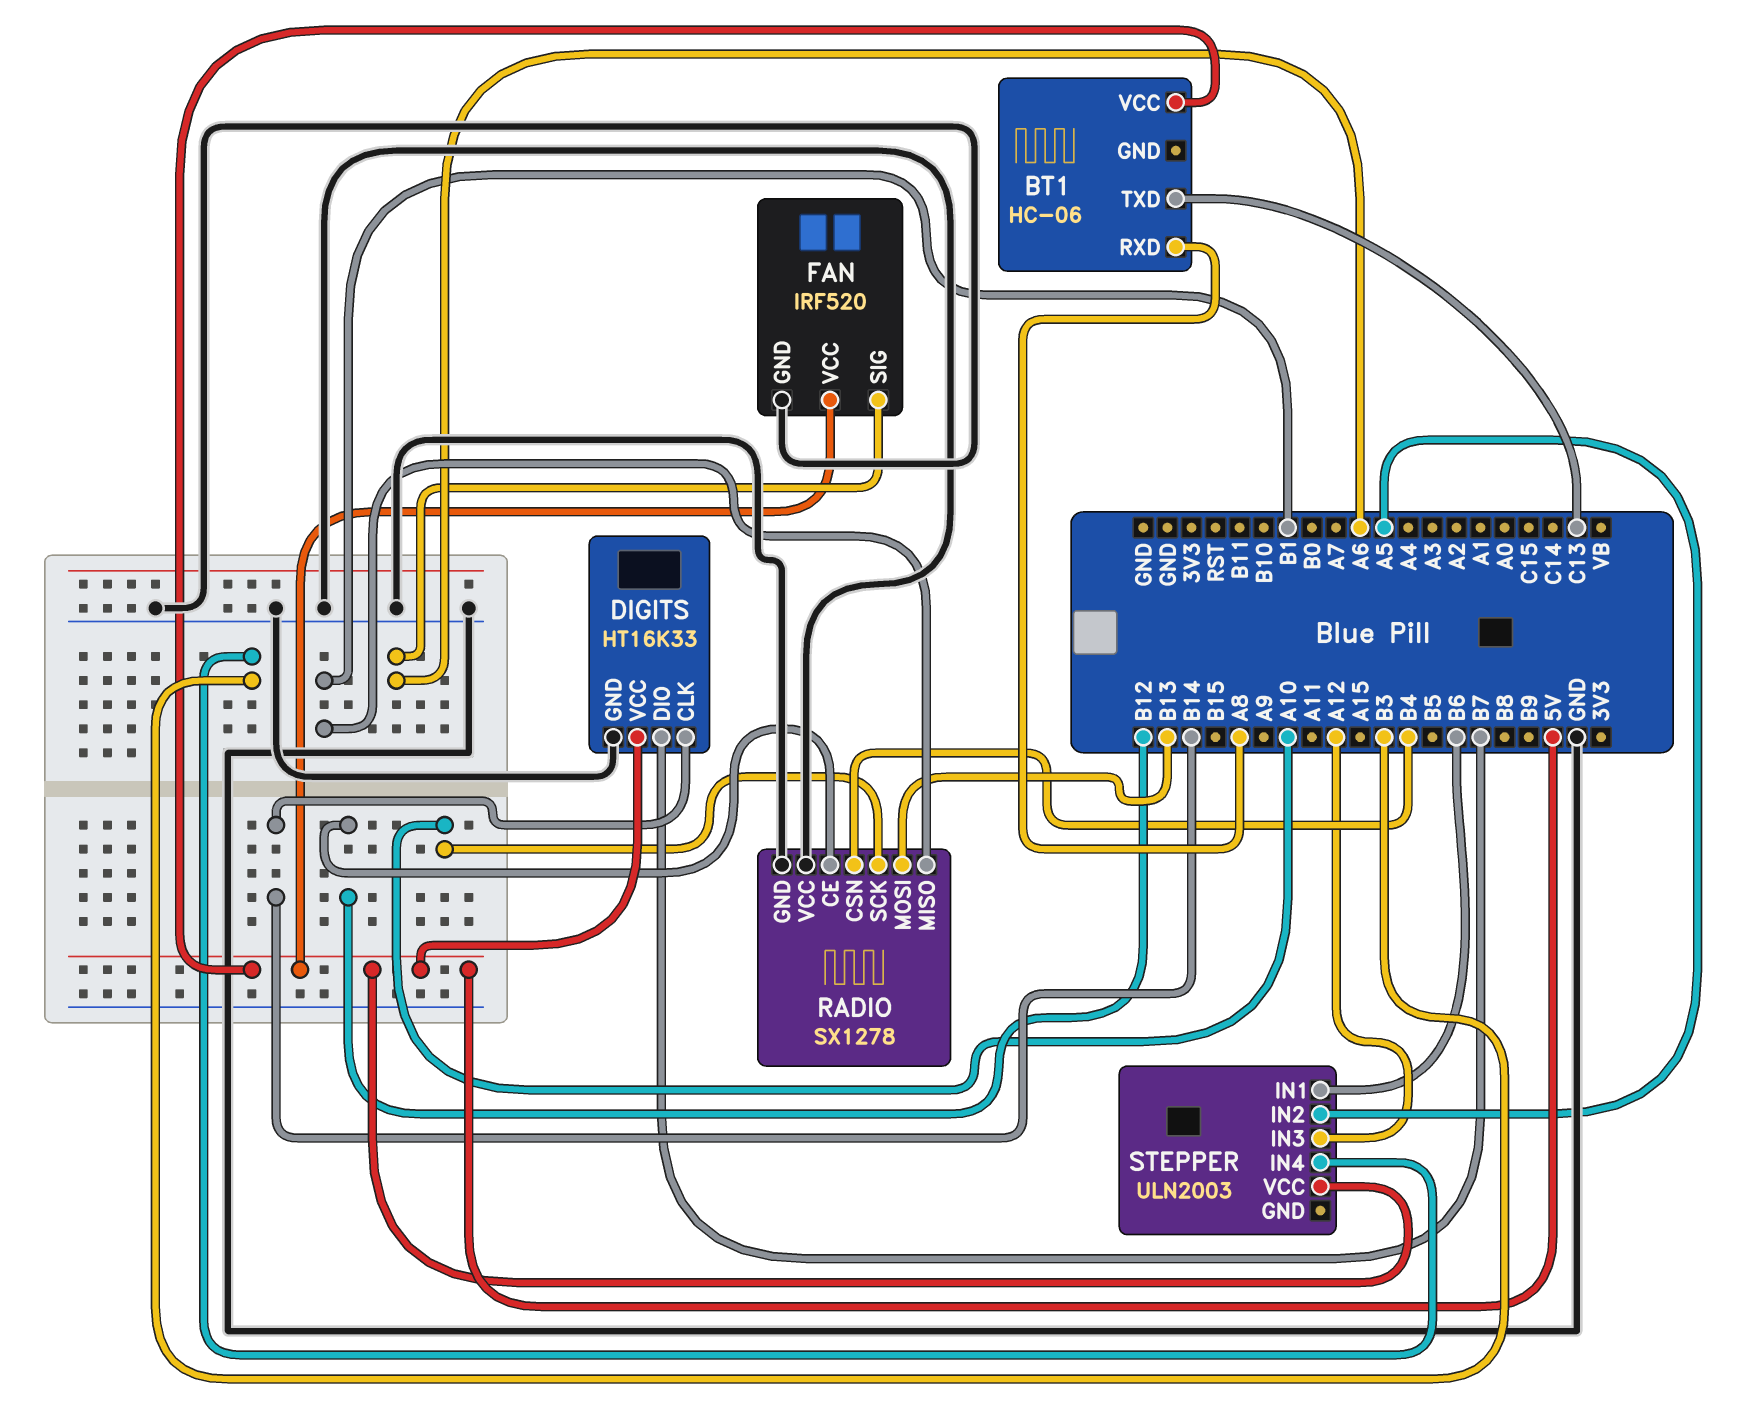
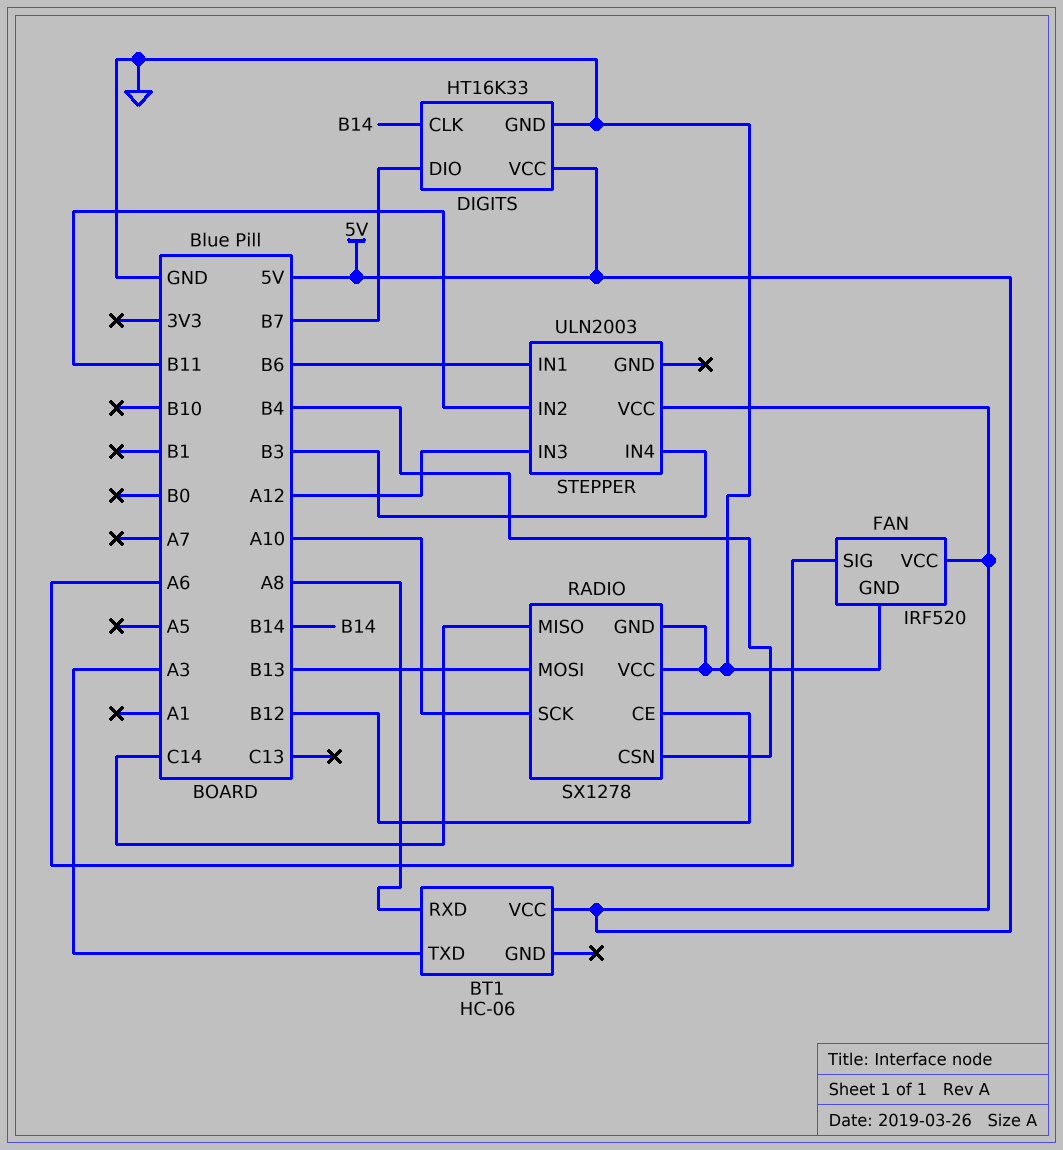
BT1 pin TXD: C13 -> A3
RADIO pin MISO: B1 -> C14
STEPPER pin IN2: A5 -> B11

